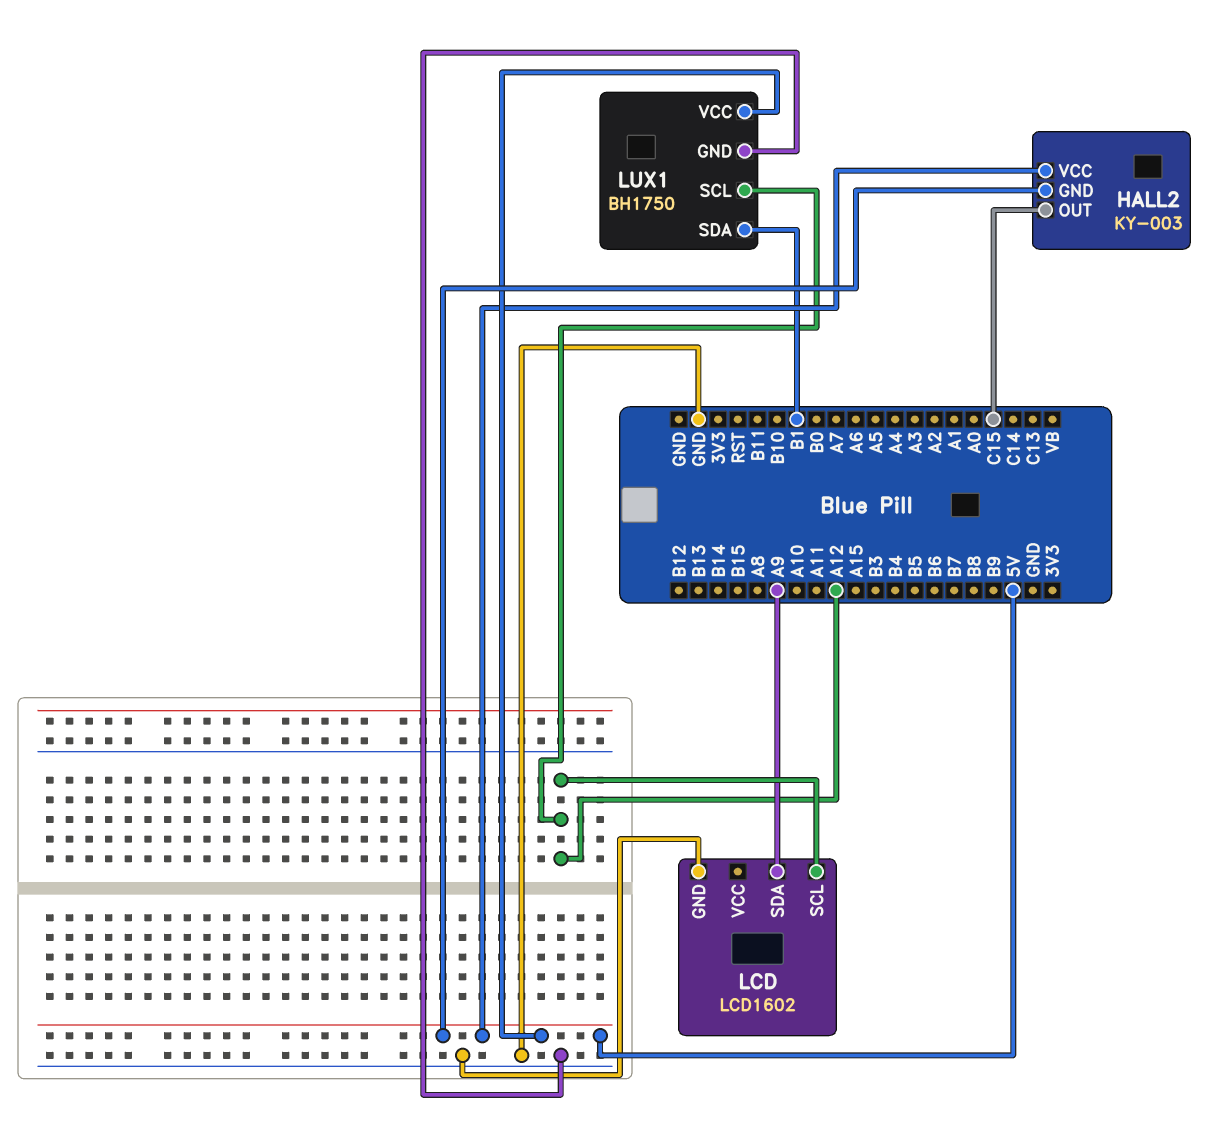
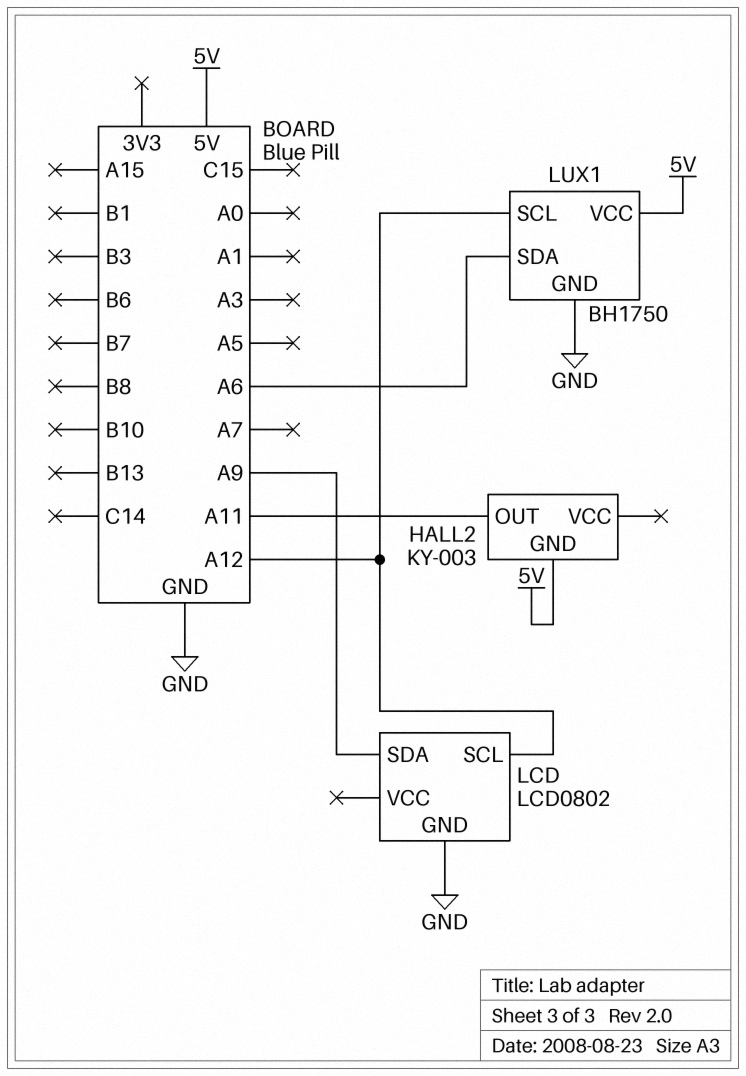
HALL2 pin OUT: C15 -> A11
HALL2 pin VCC: 5V -> none
LCD: LCD1602 -> LCD0802
LUX1 pin SDA: B1 -> A6

